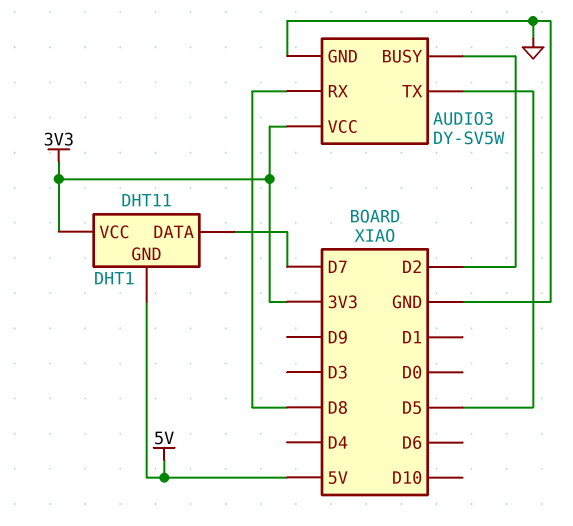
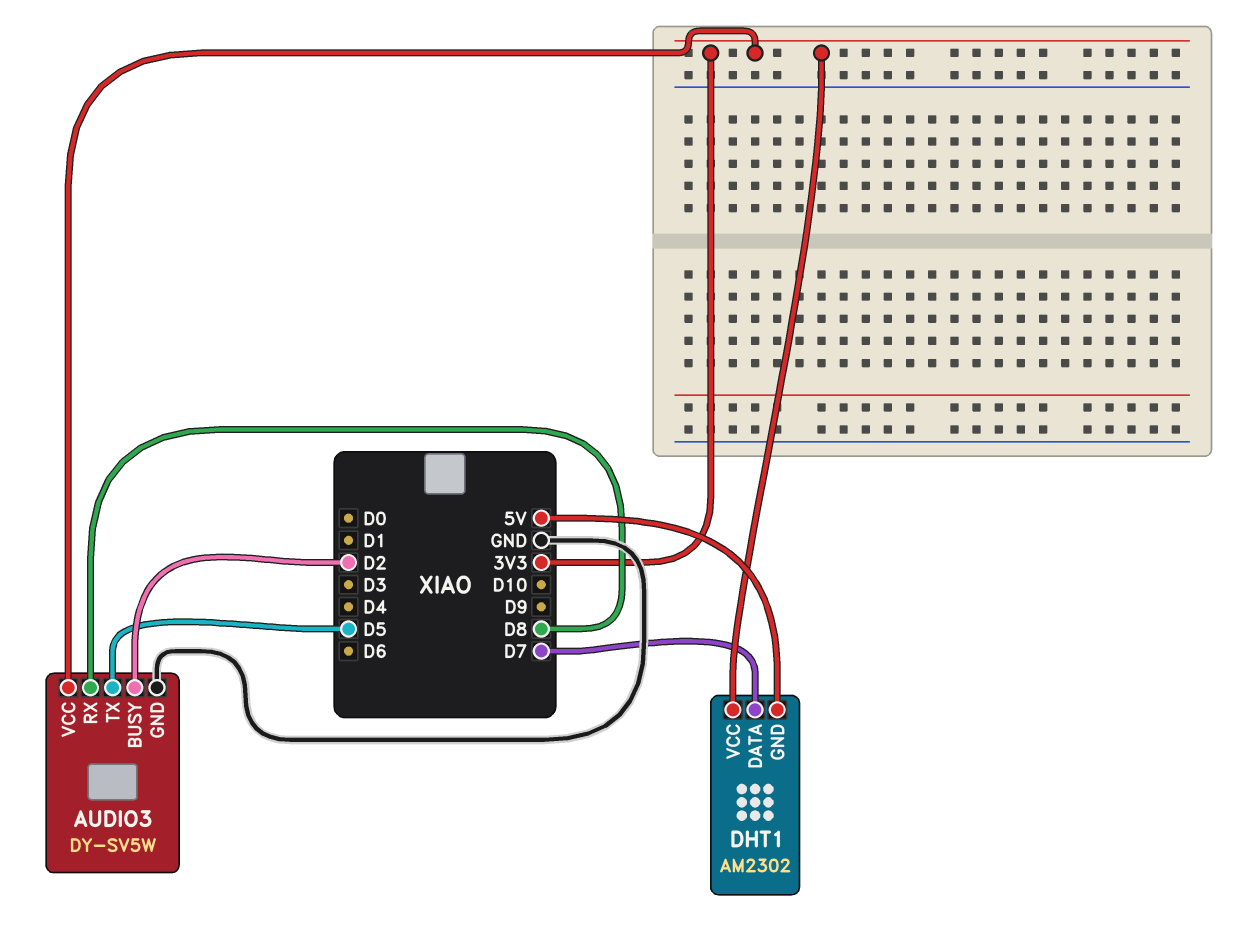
DHT1: DHT11 -> AM2302

